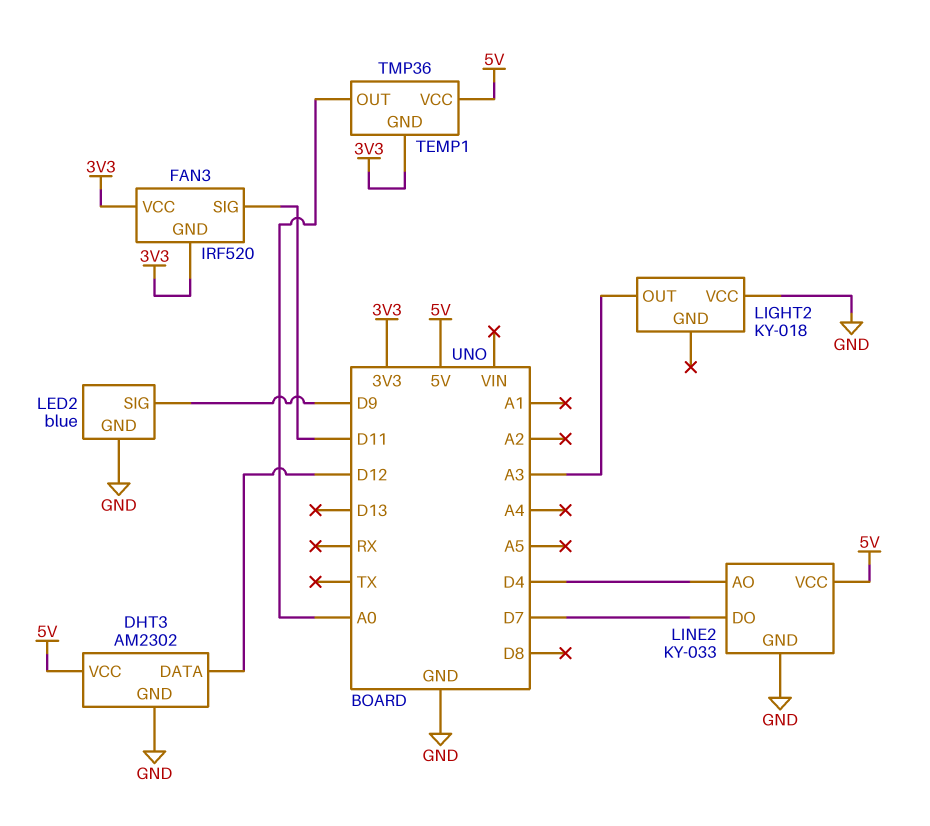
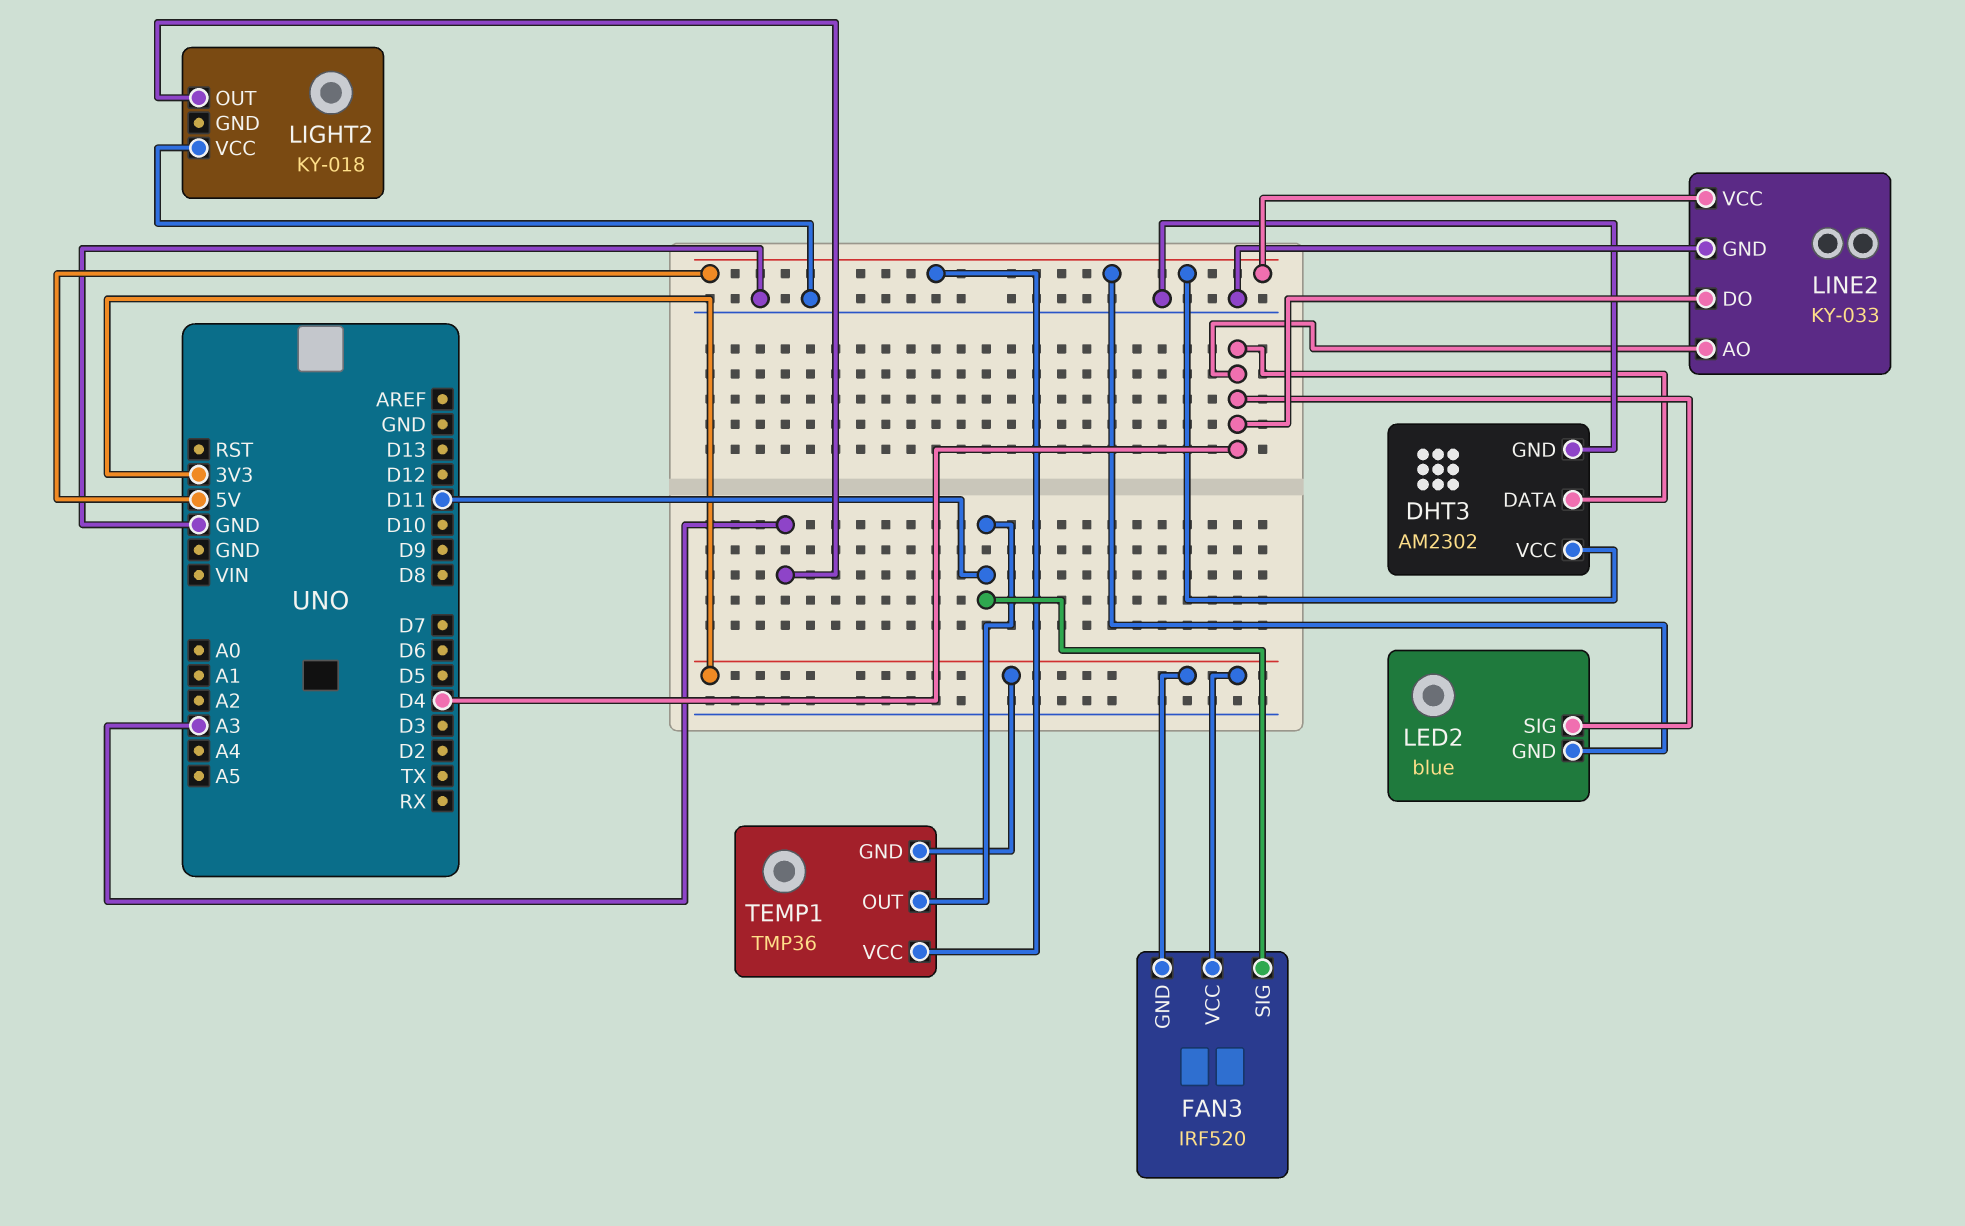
DHT3 pin DATA: D12 -> D4
LED2 pin GND: GND -> 5V
LED2 pin SIG: D9 -> D4
LINE2 pin DO: D7 -> D4
TEMP1 pin OUT: A0 -> D11

